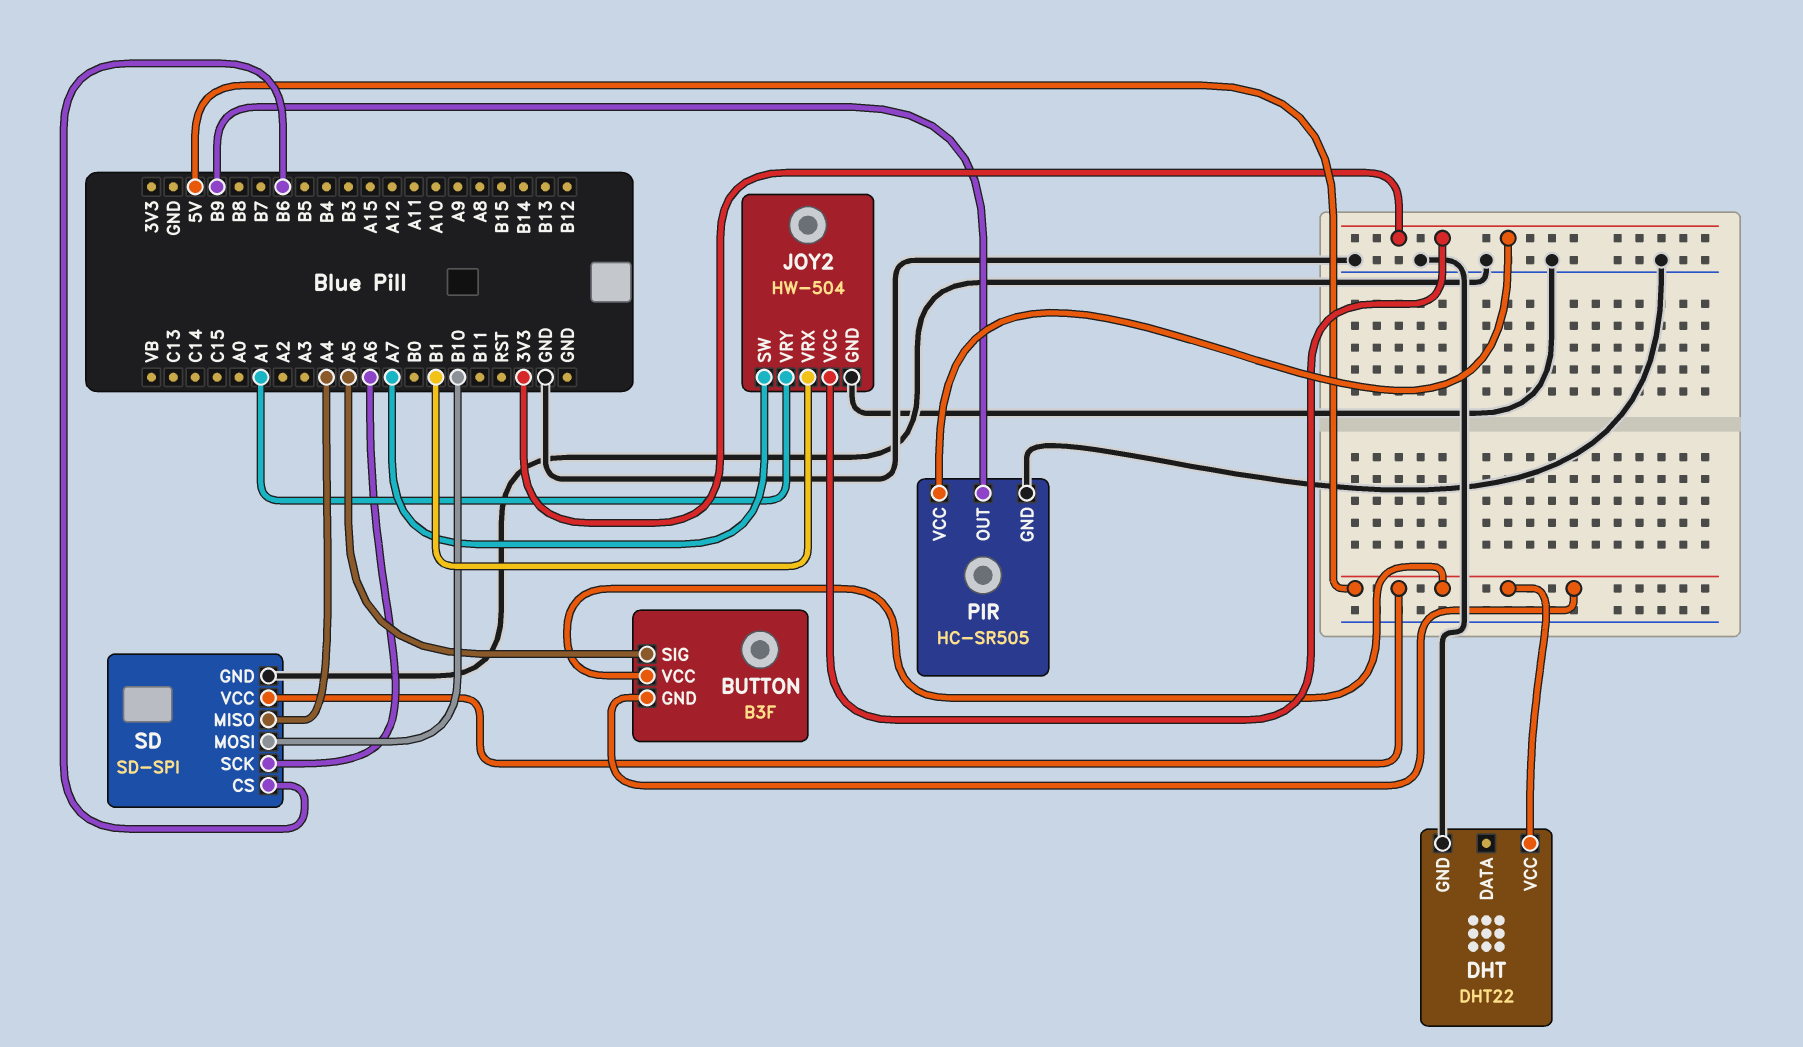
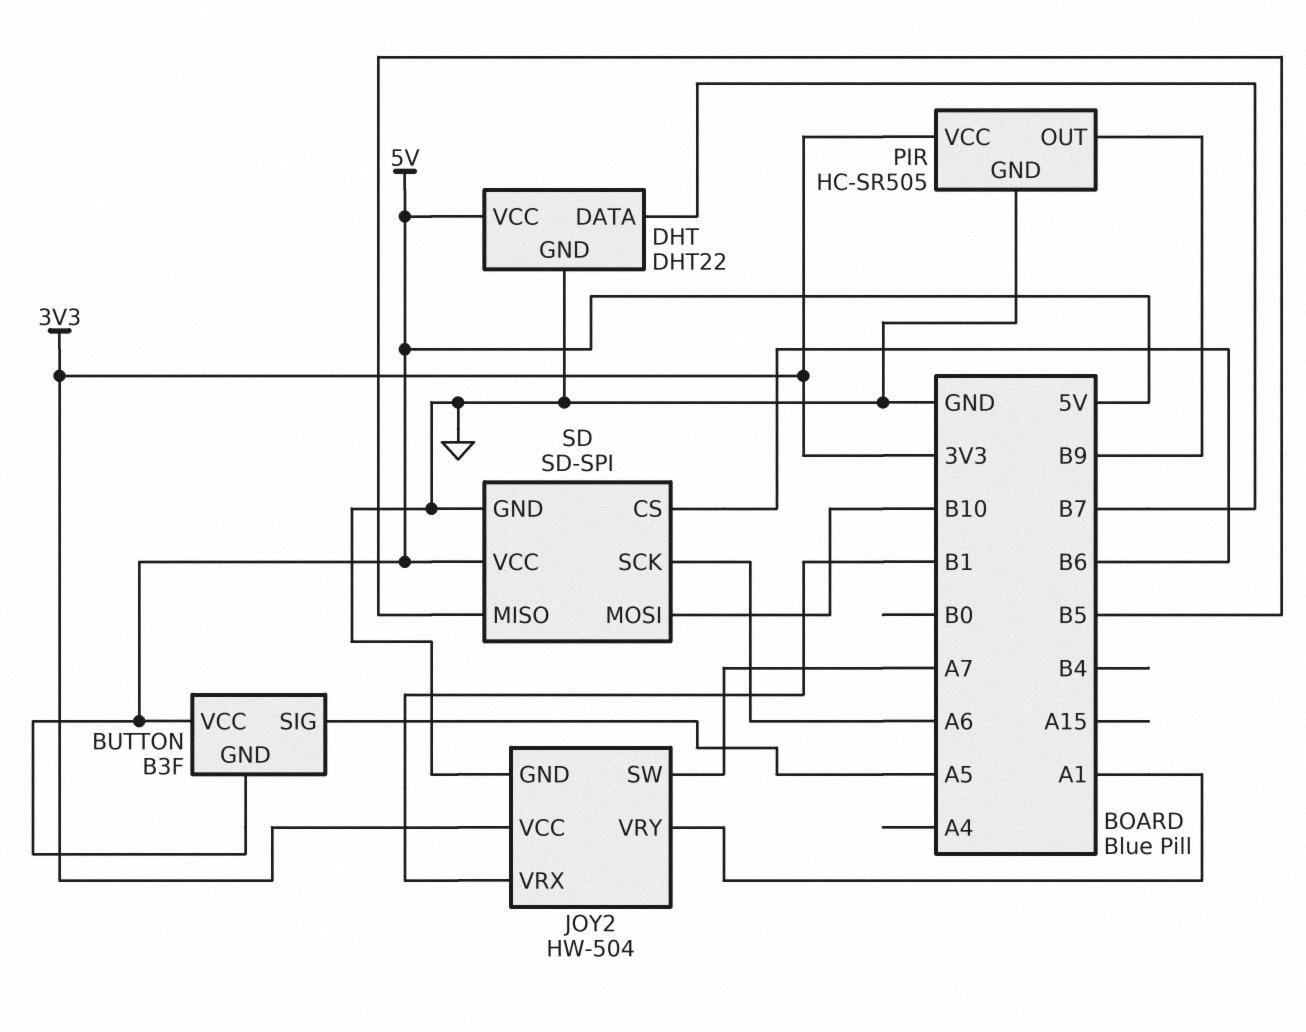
DHT pin DATA: none -> B7
SD pin MISO: A4 -> B5

